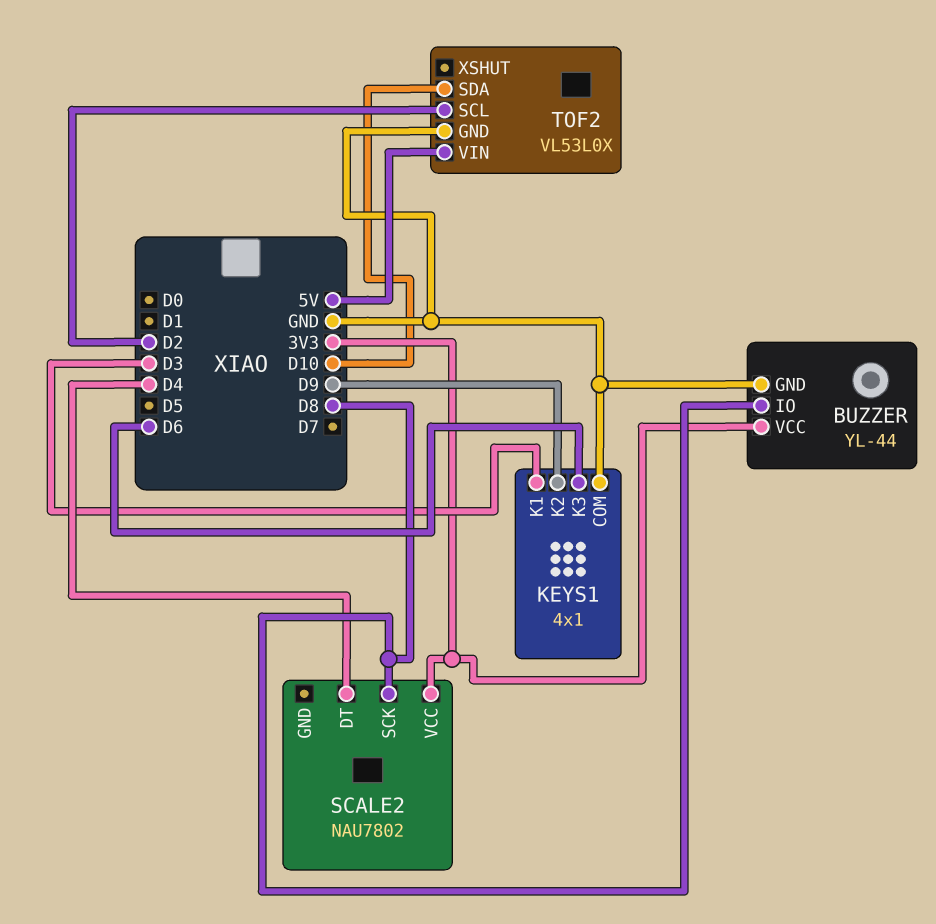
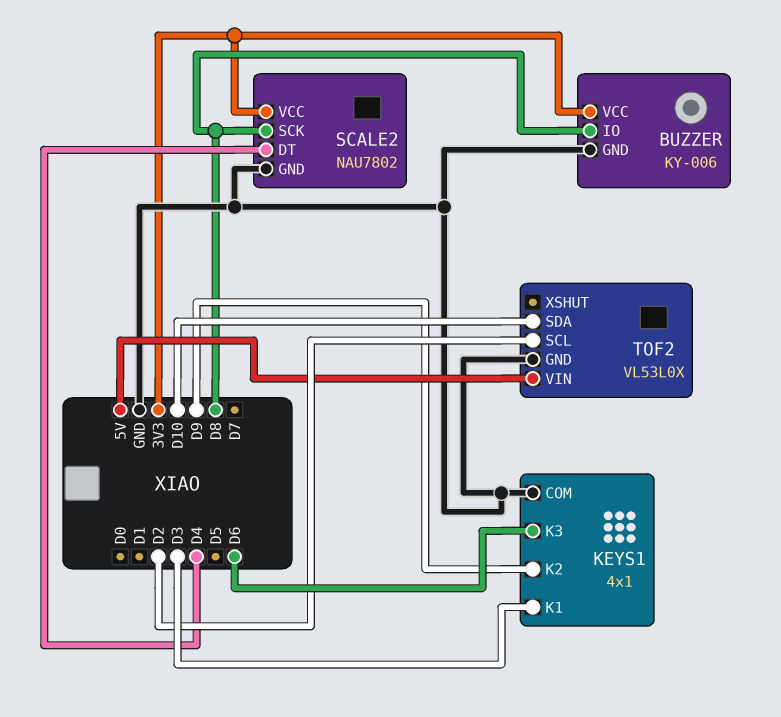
BUZZER: YL-44 -> KY-006
SCALE2 pin GND: none -> GND

